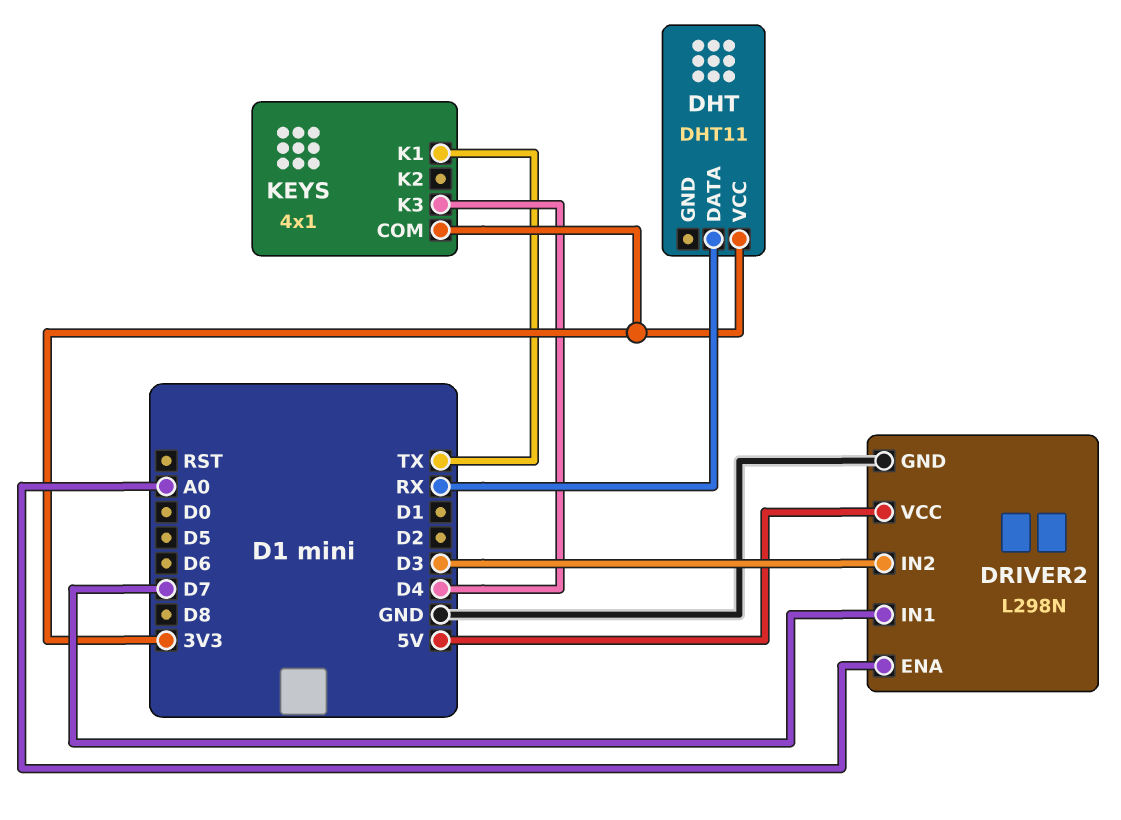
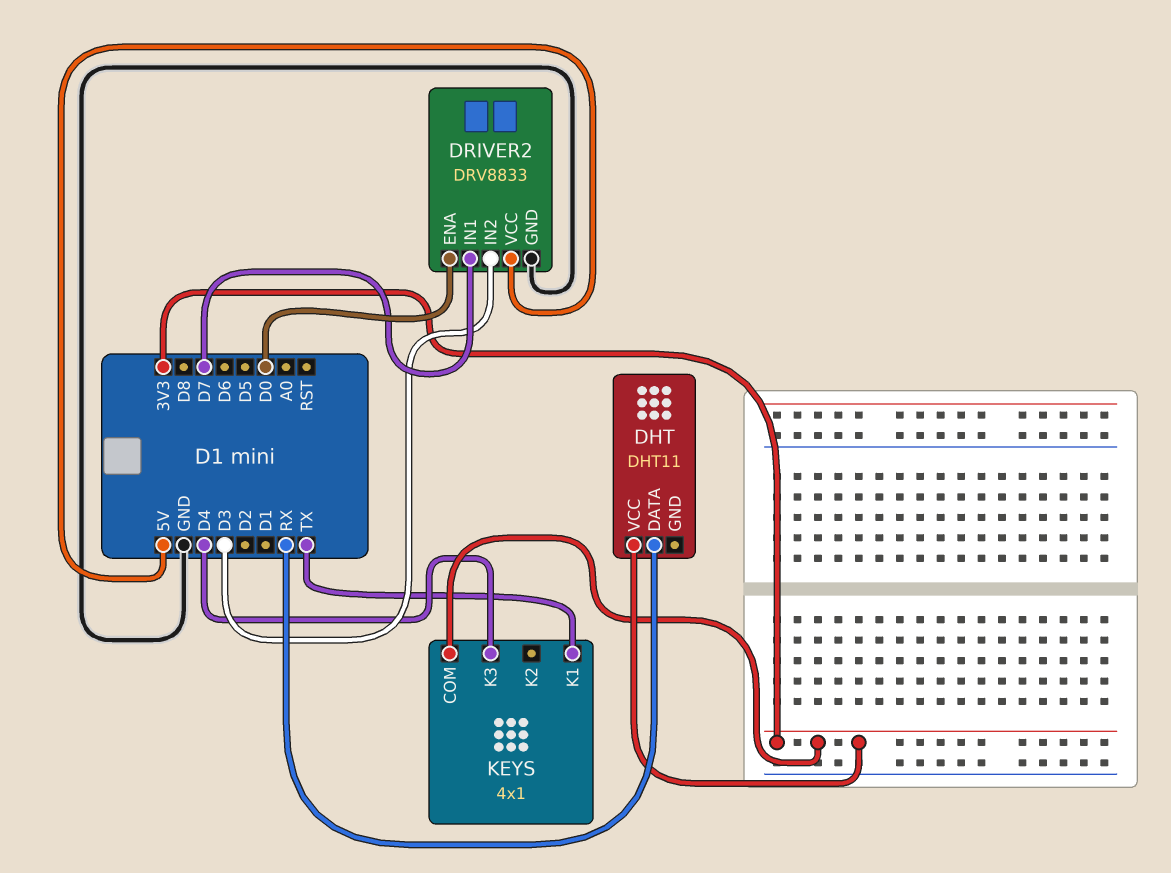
DRIVER2: L298N -> DRV8833
DRIVER2 pin ENA: A0 -> D0

